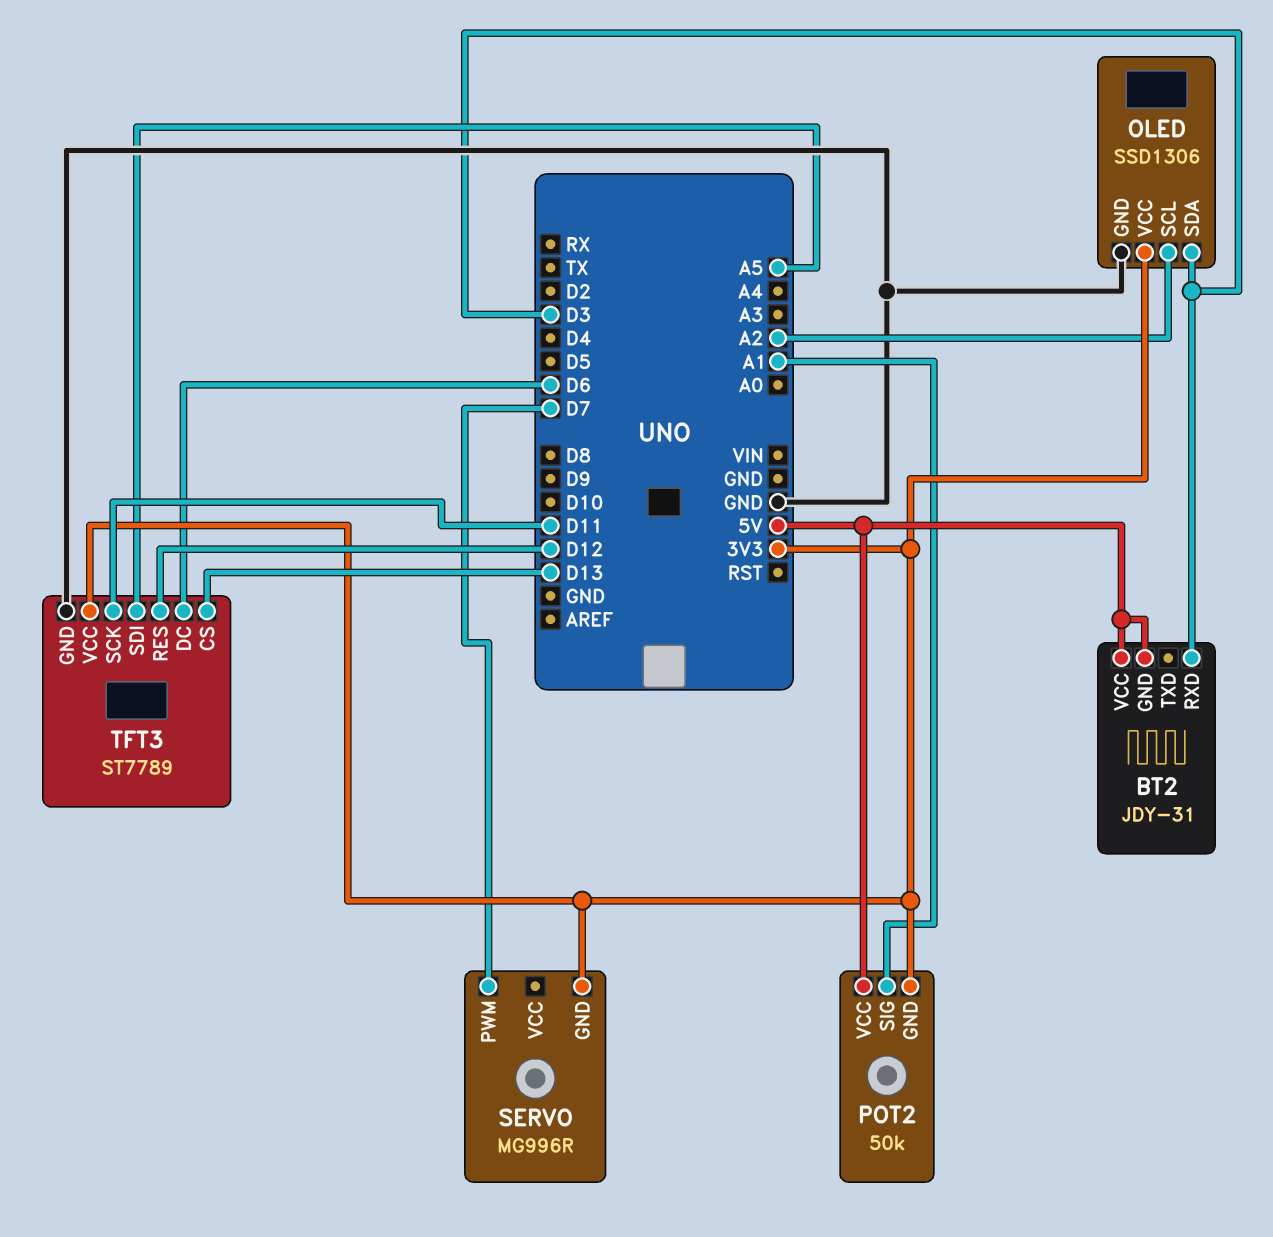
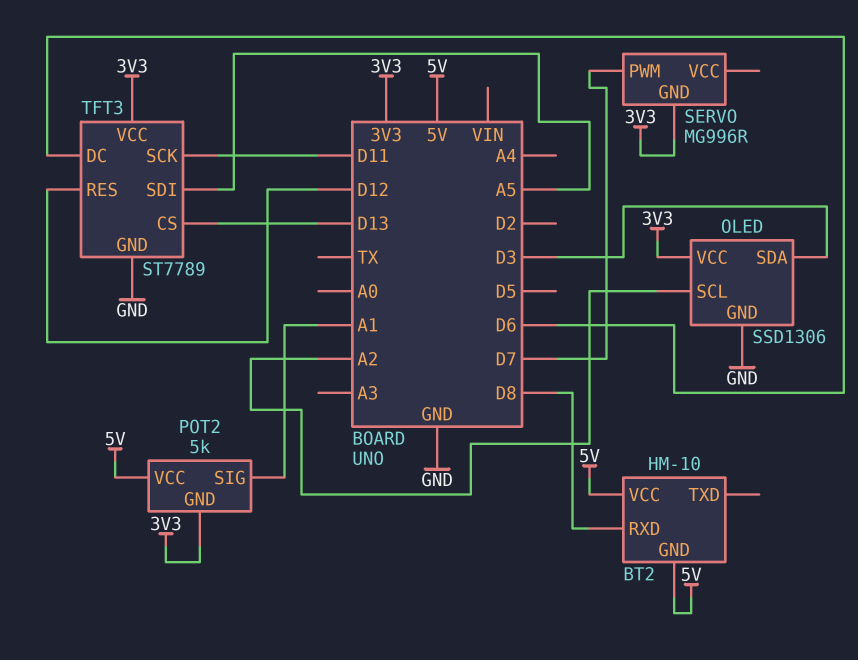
BT2: JDY-31 -> HM-10
BT2 pin RXD: D3 -> D8
POT2: 50k -> 5k

